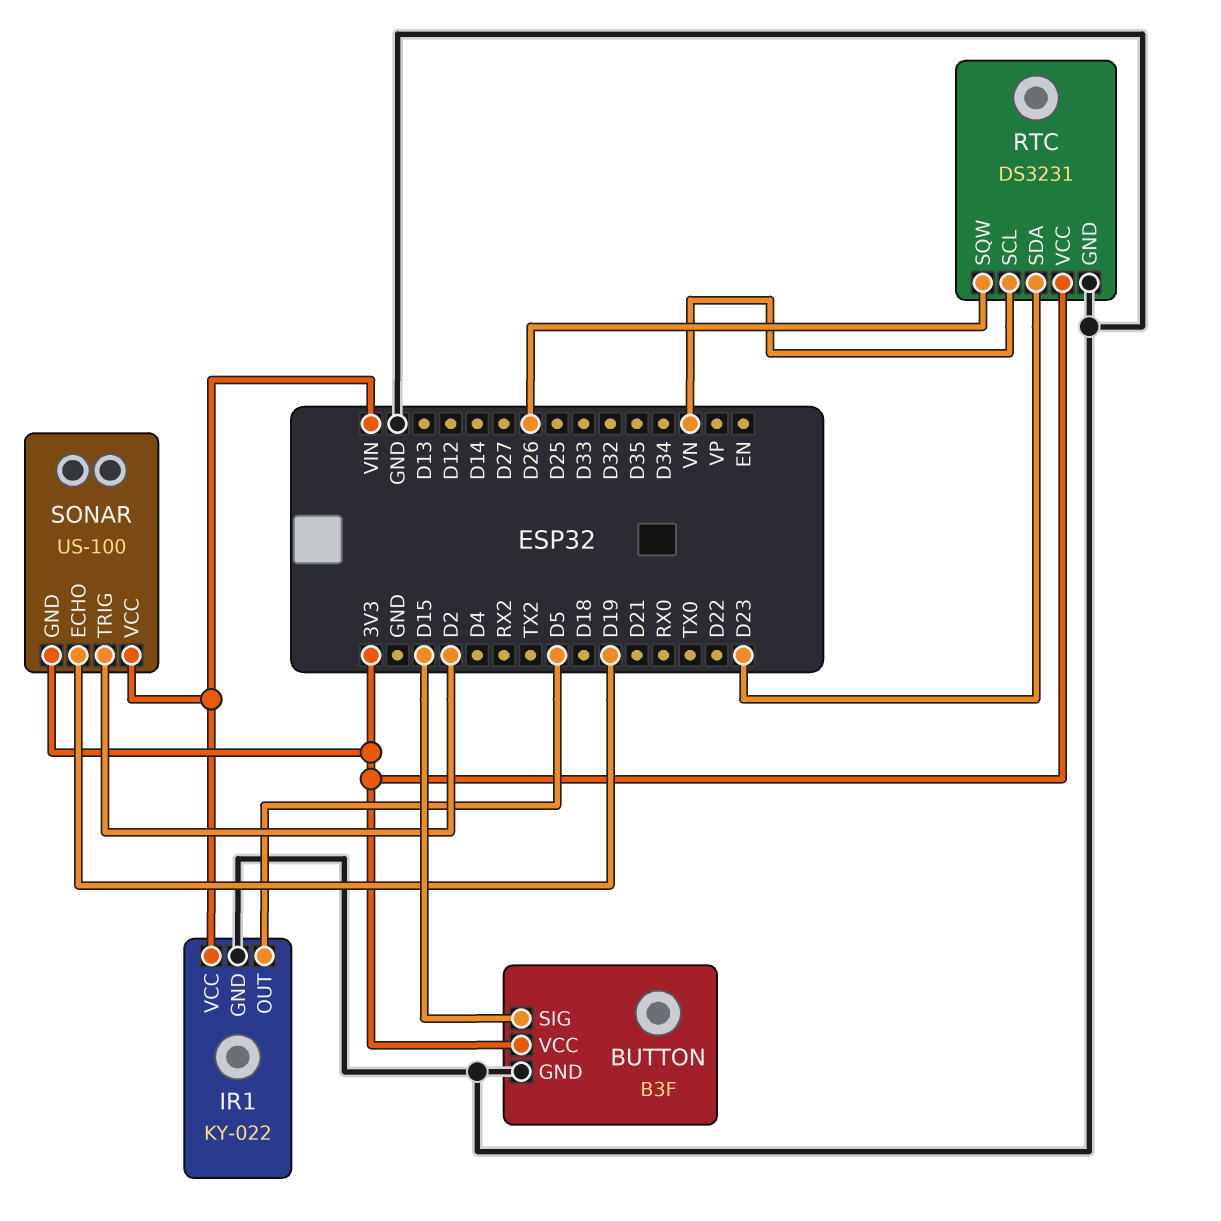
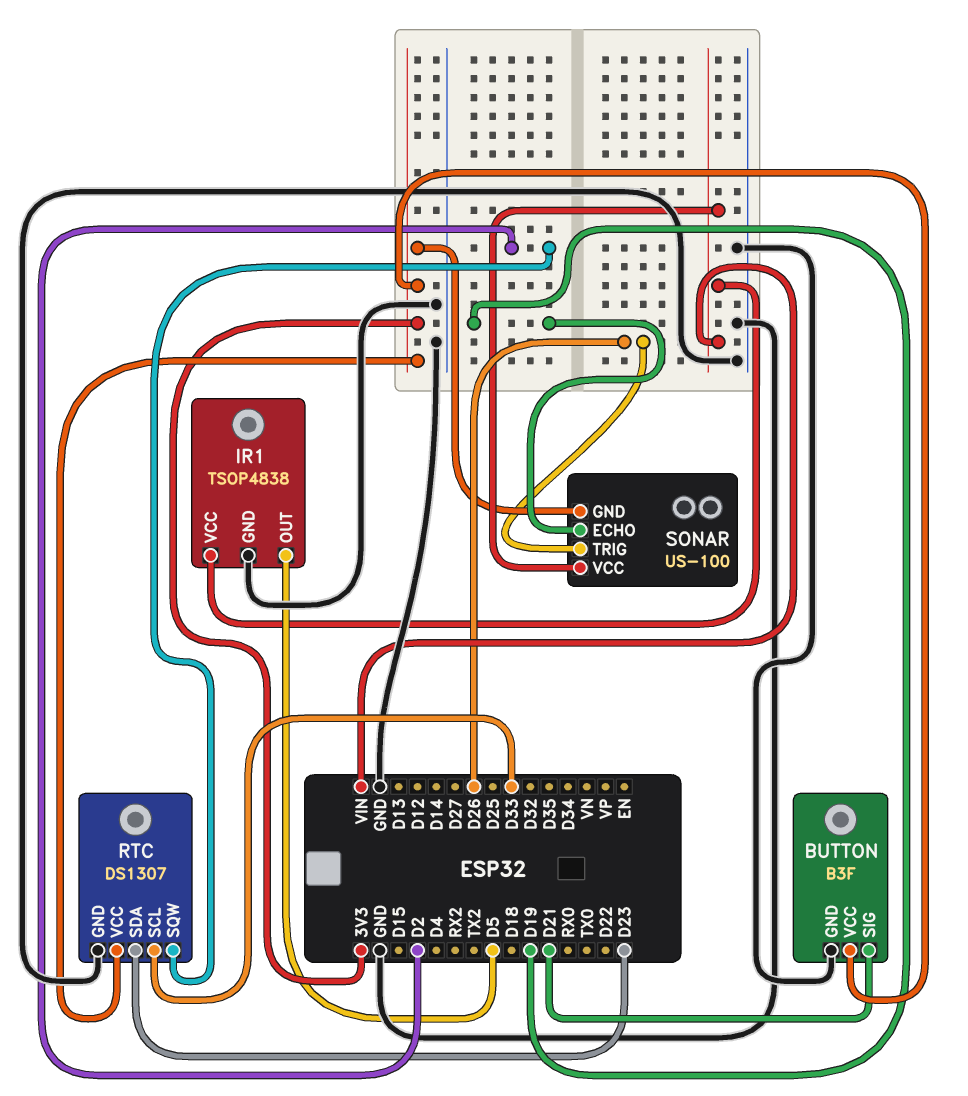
BUTTON pin SIG: D15 -> D21
IR1: KY-022 -> TSOP4838
RTC: DS3231 -> DS1307
RTC pin SCL: VN -> D33
RTC pin SQW: D26 -> D2
SONAR pin TRIG: D2 -> D26

